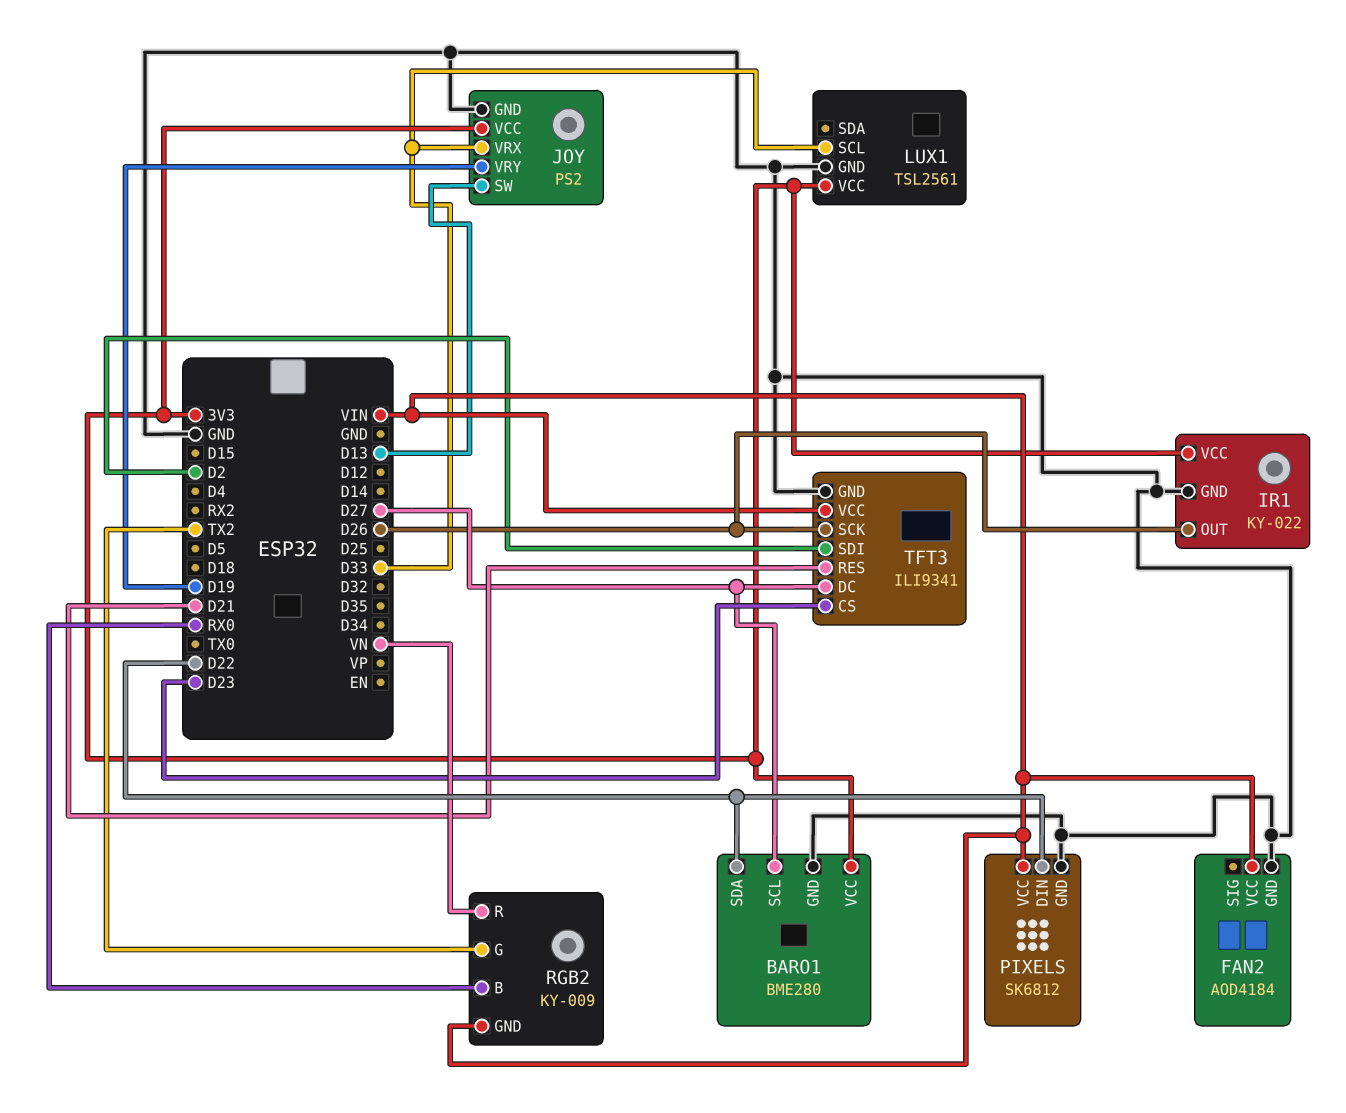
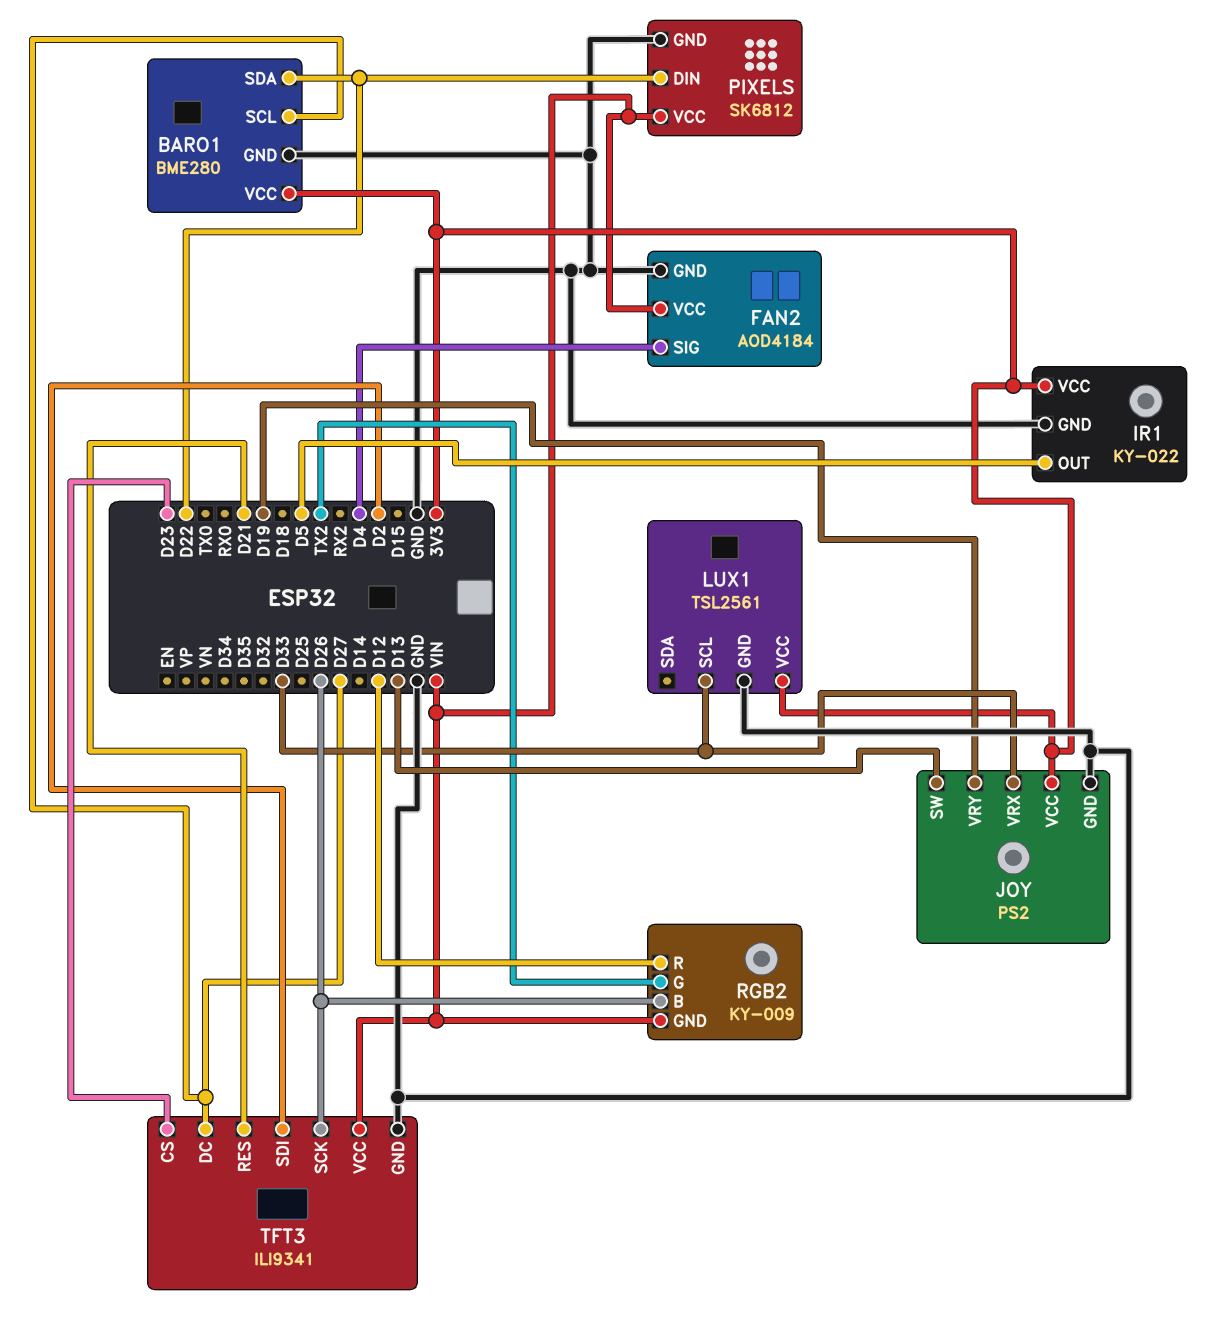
FAN2 pin SIG: none -> D4
IR1 pin OUT: D26 -> D5
RGB2 pin B: RX0 -> D26
RGB2 pin R: VN -> D12

